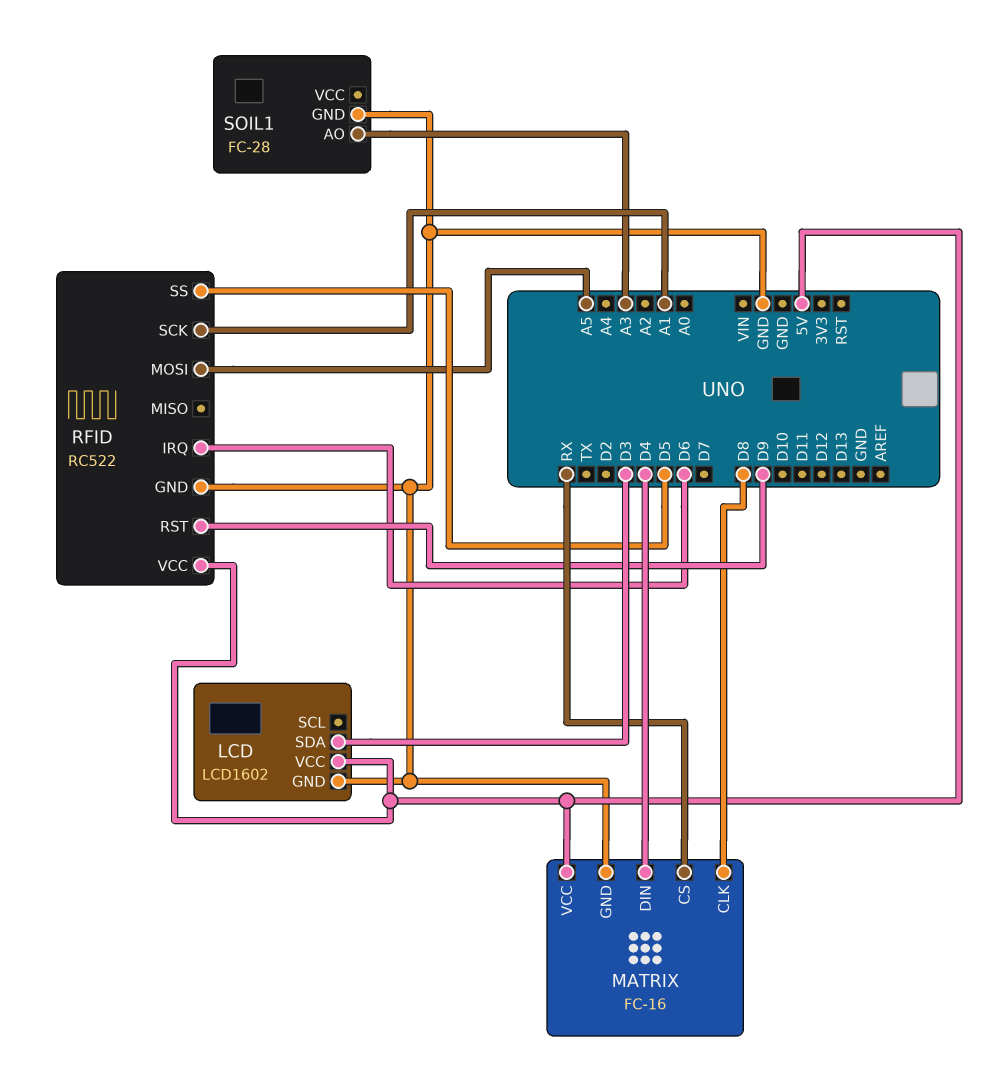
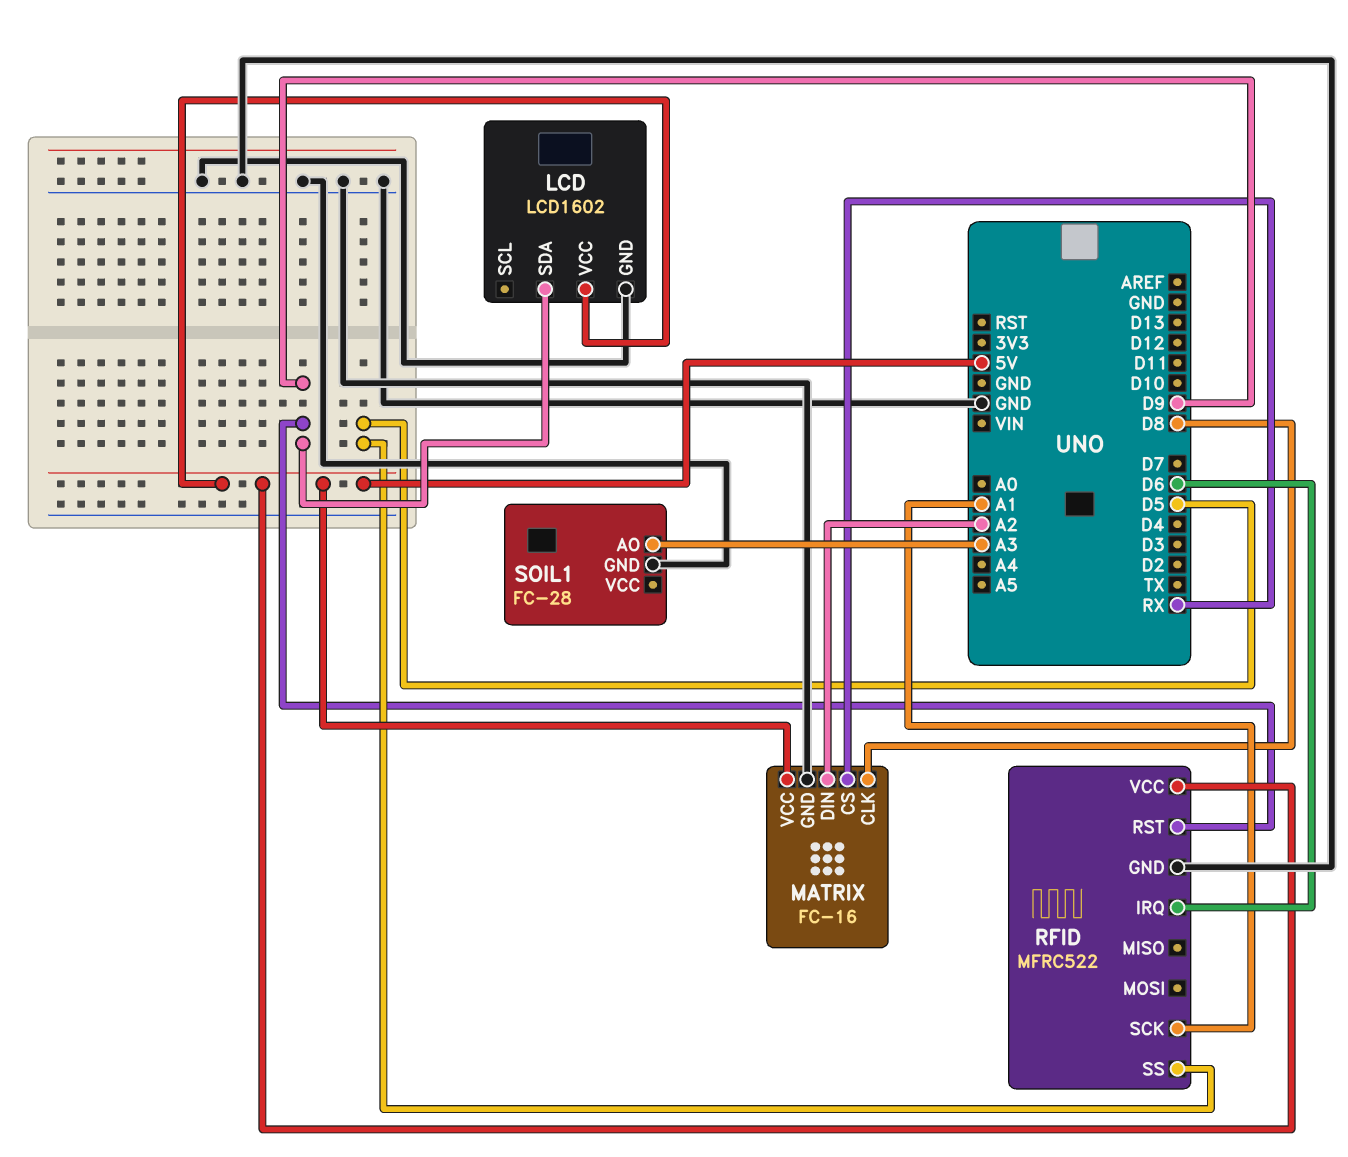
LCD pin SDA: D3 -> D9
MATRIX pin DIN: D4 -> A2
RFID: RC522 -> MFRC522
RFID pin MOSI: A5 -> none

